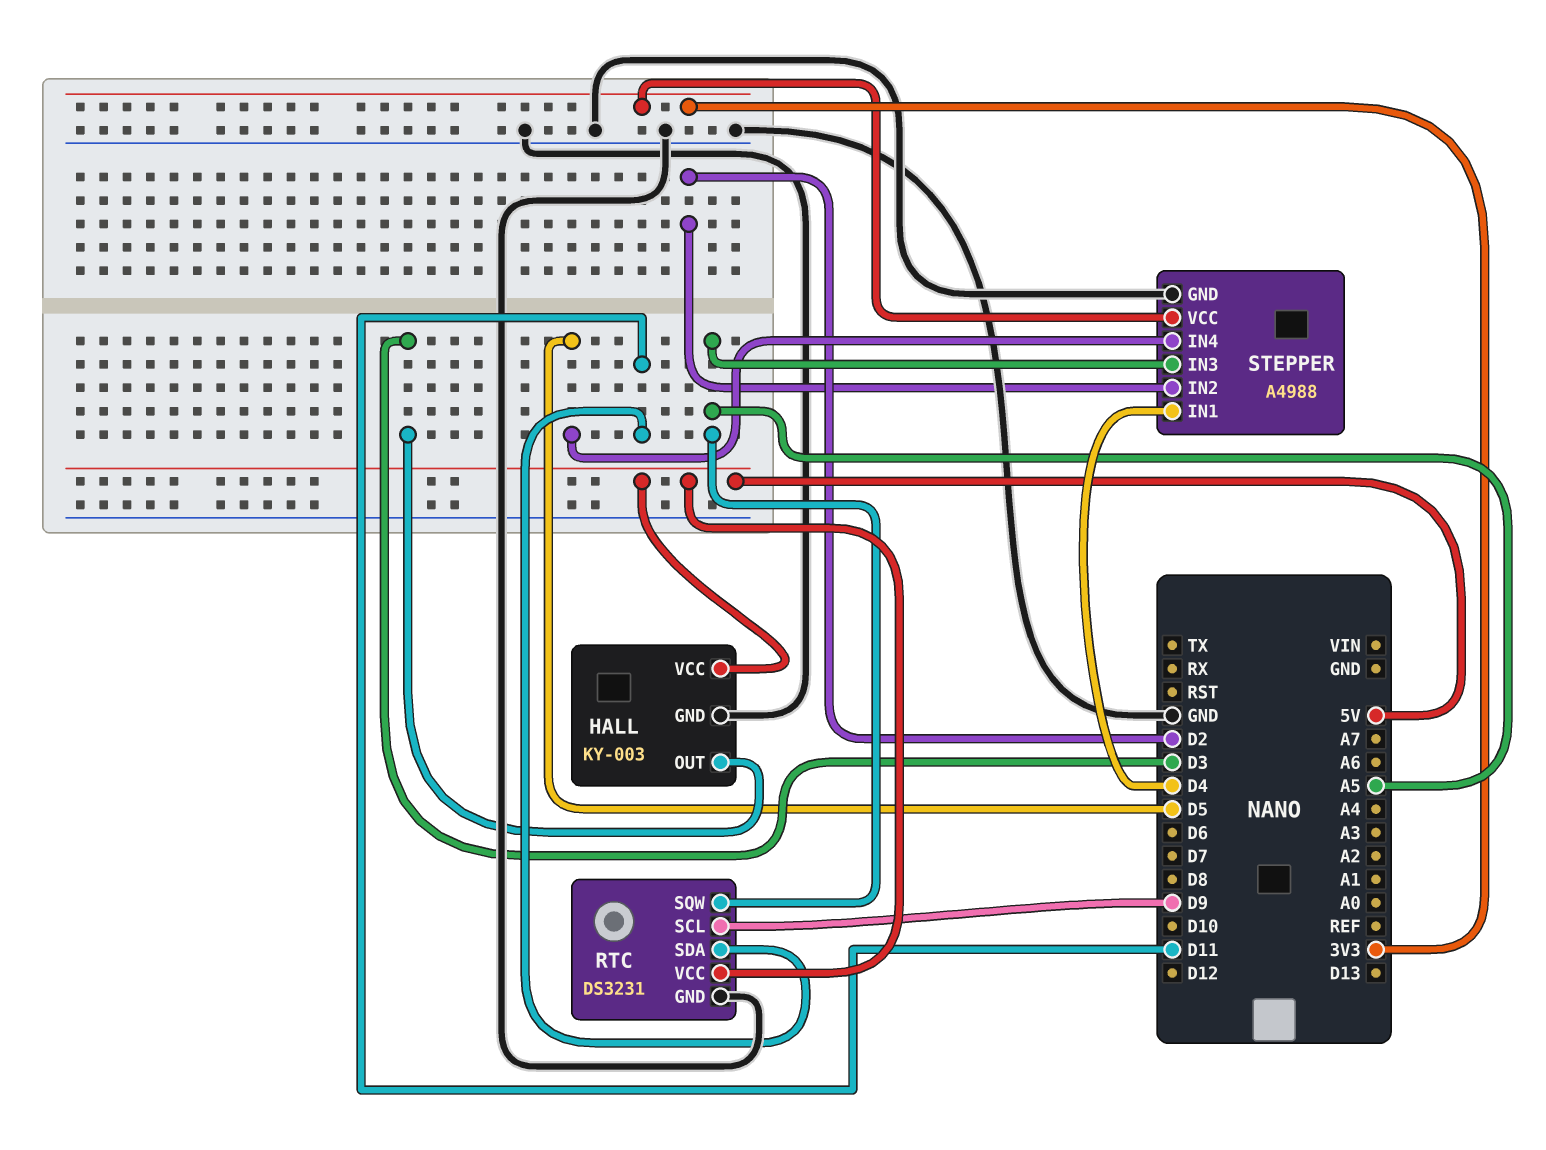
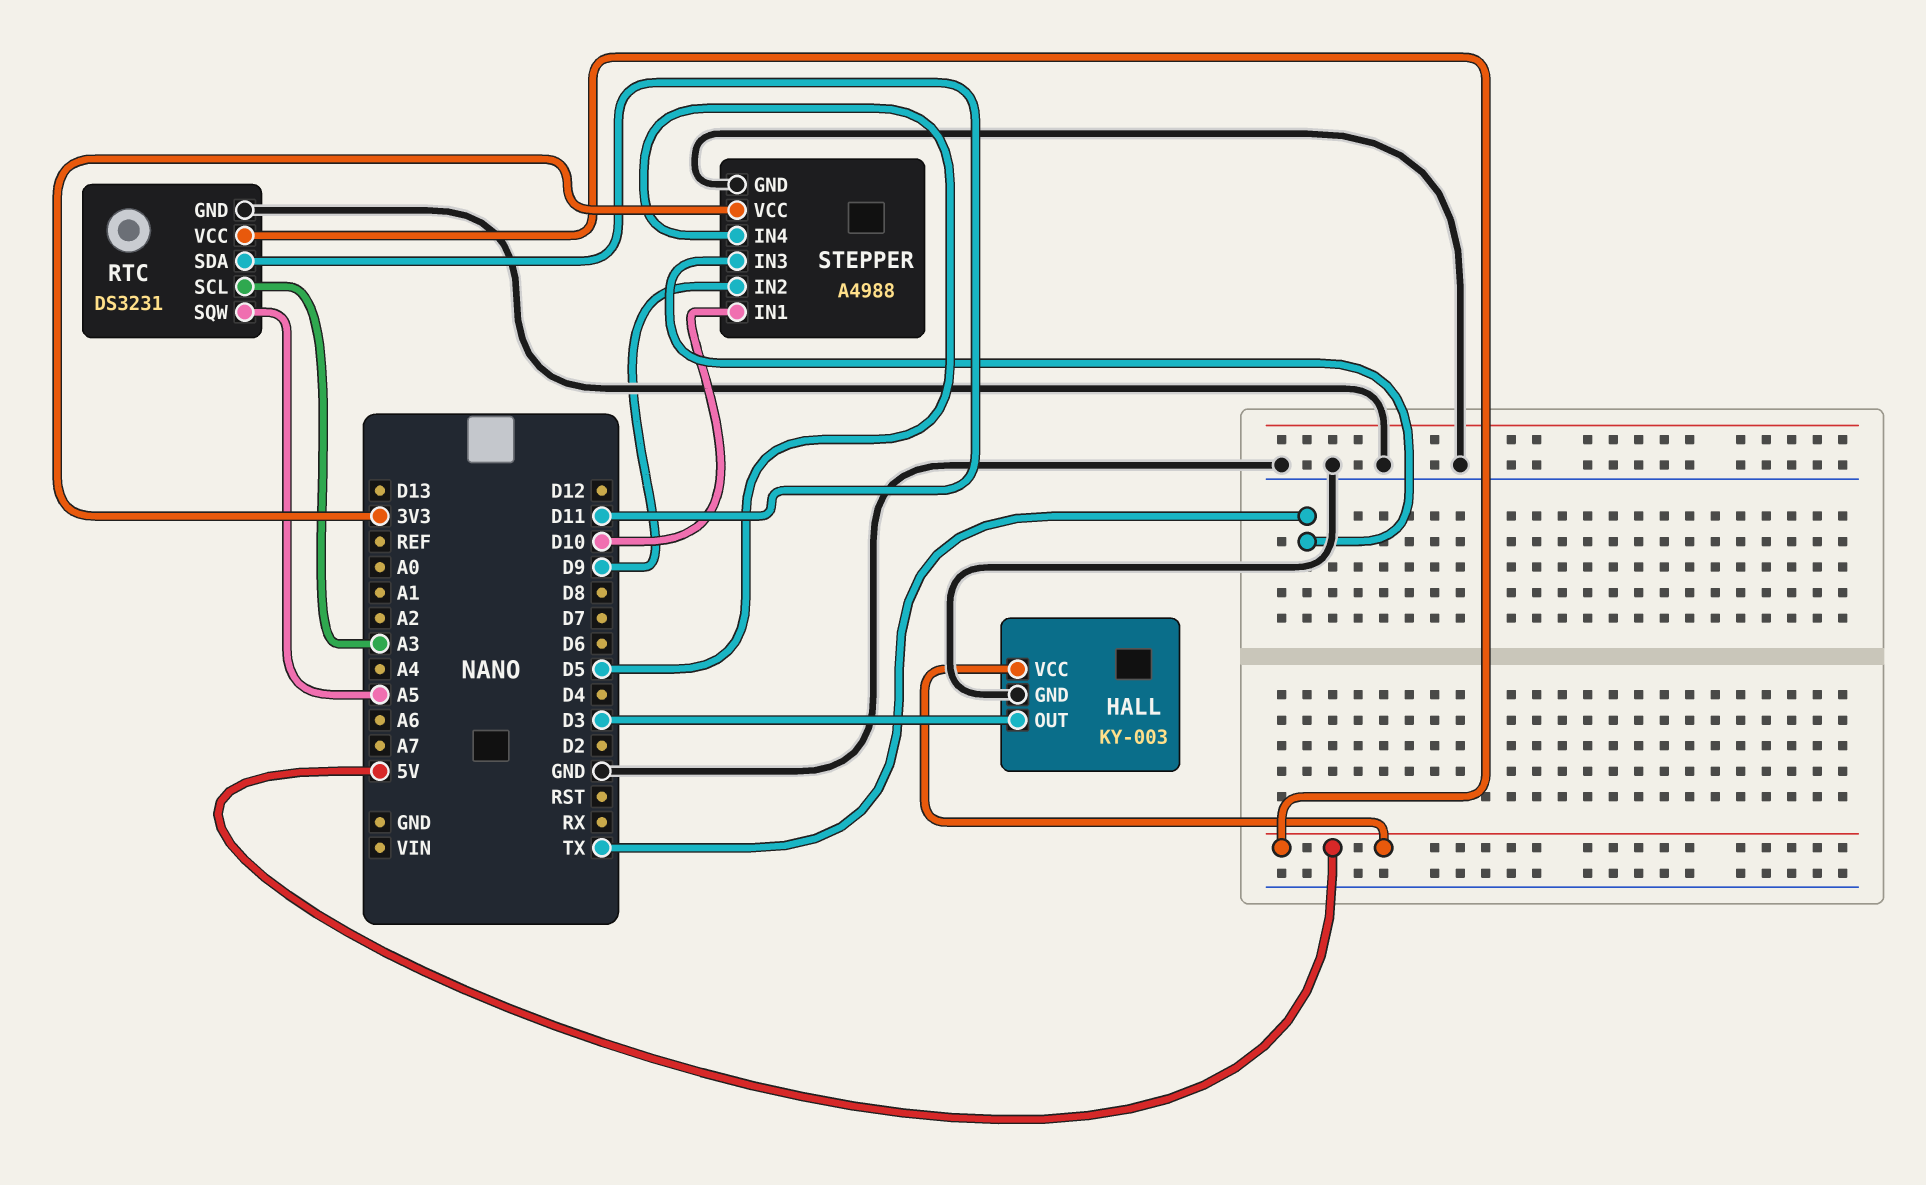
RTC pin SCL: D9 -> A3
STEPPER pin IN1: D4 -> D10
STEPPER pin IN2: D2 -> D9
STEPPER pin IN3: A5 -> TX

